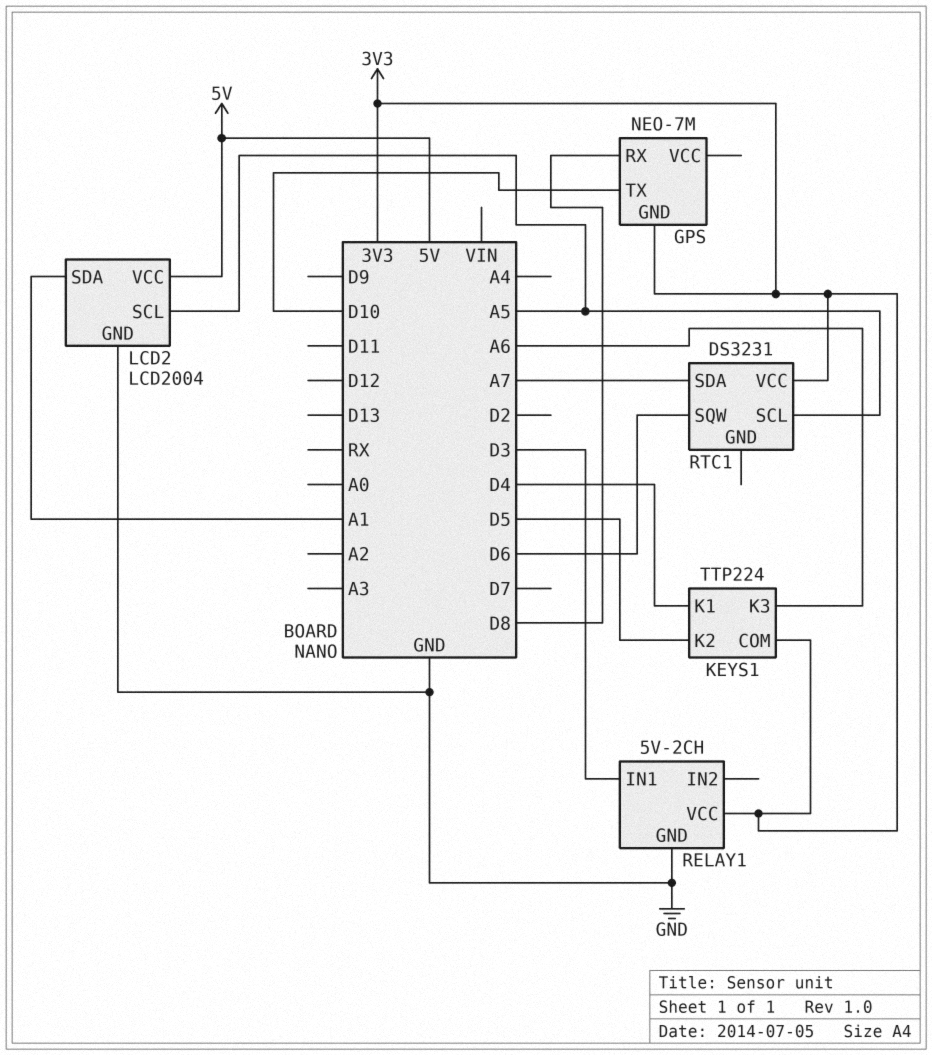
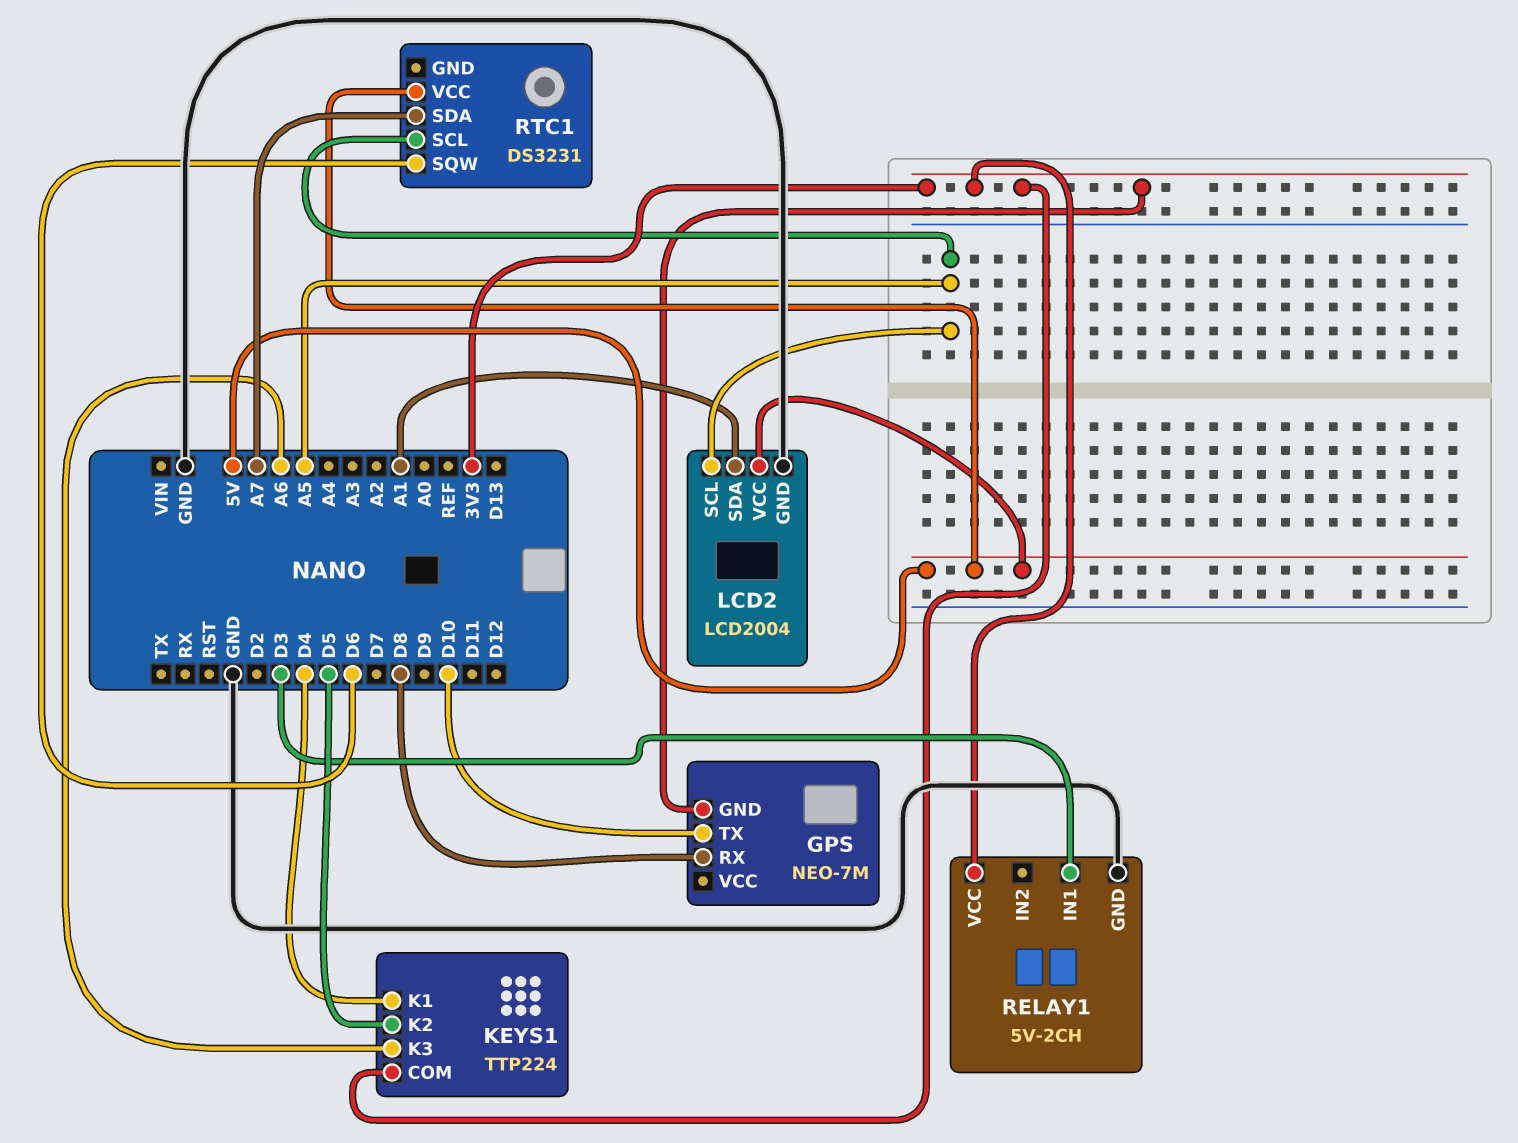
RTC1 pin VCC: 3V3 -> 5V

